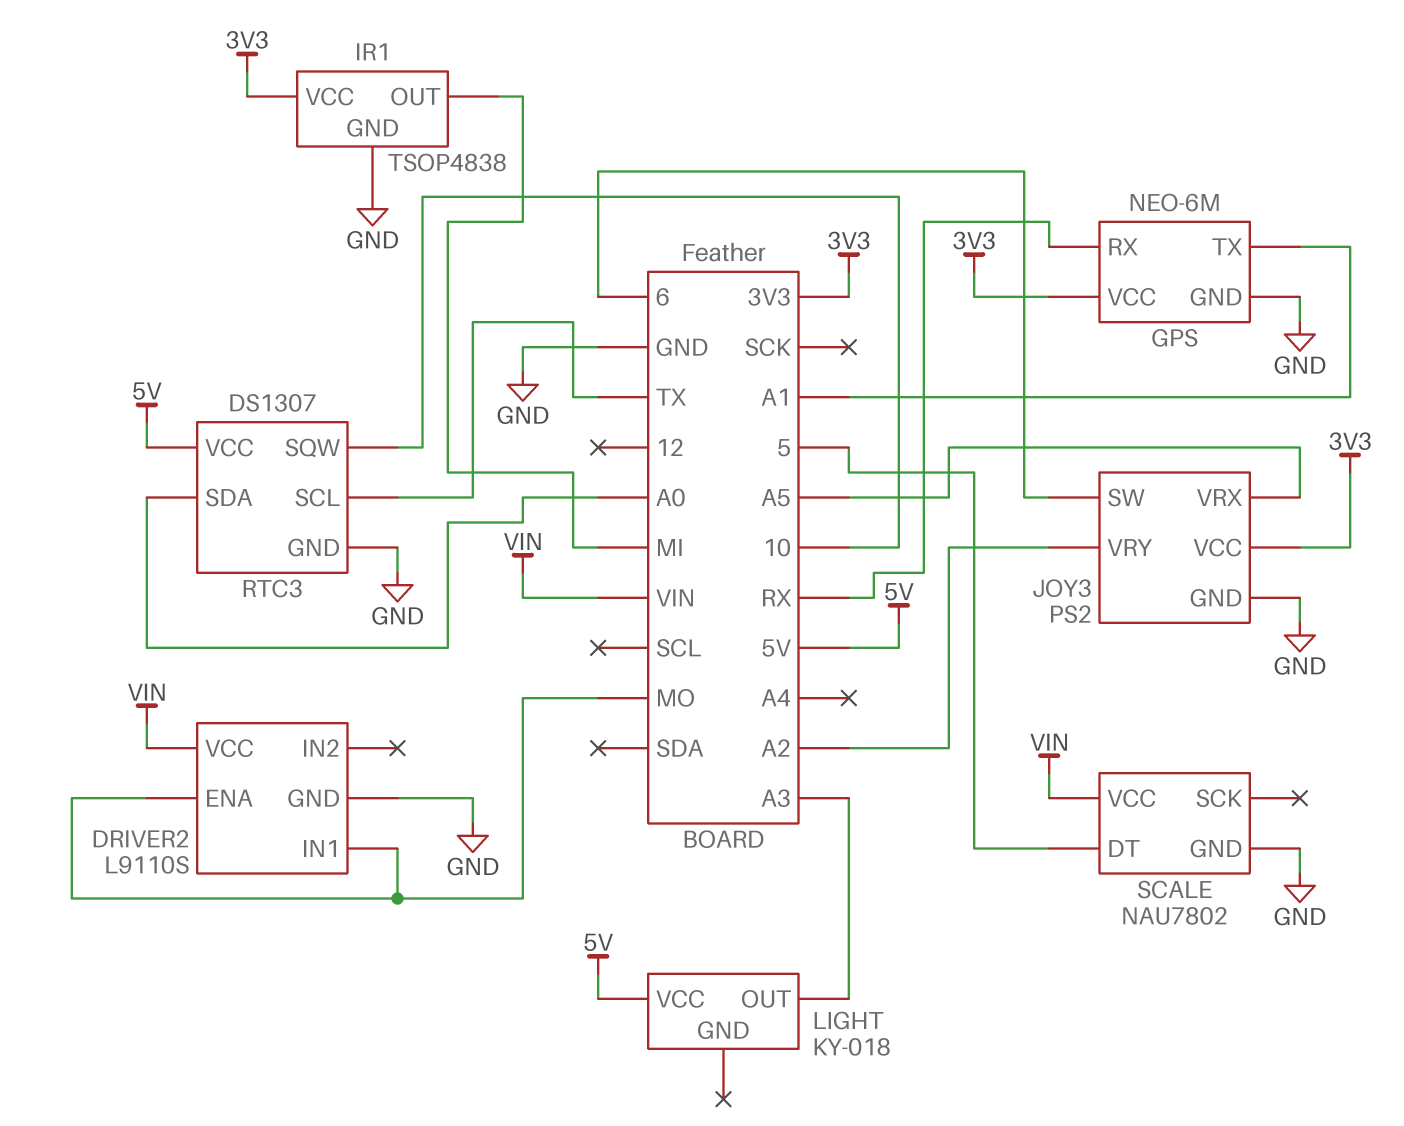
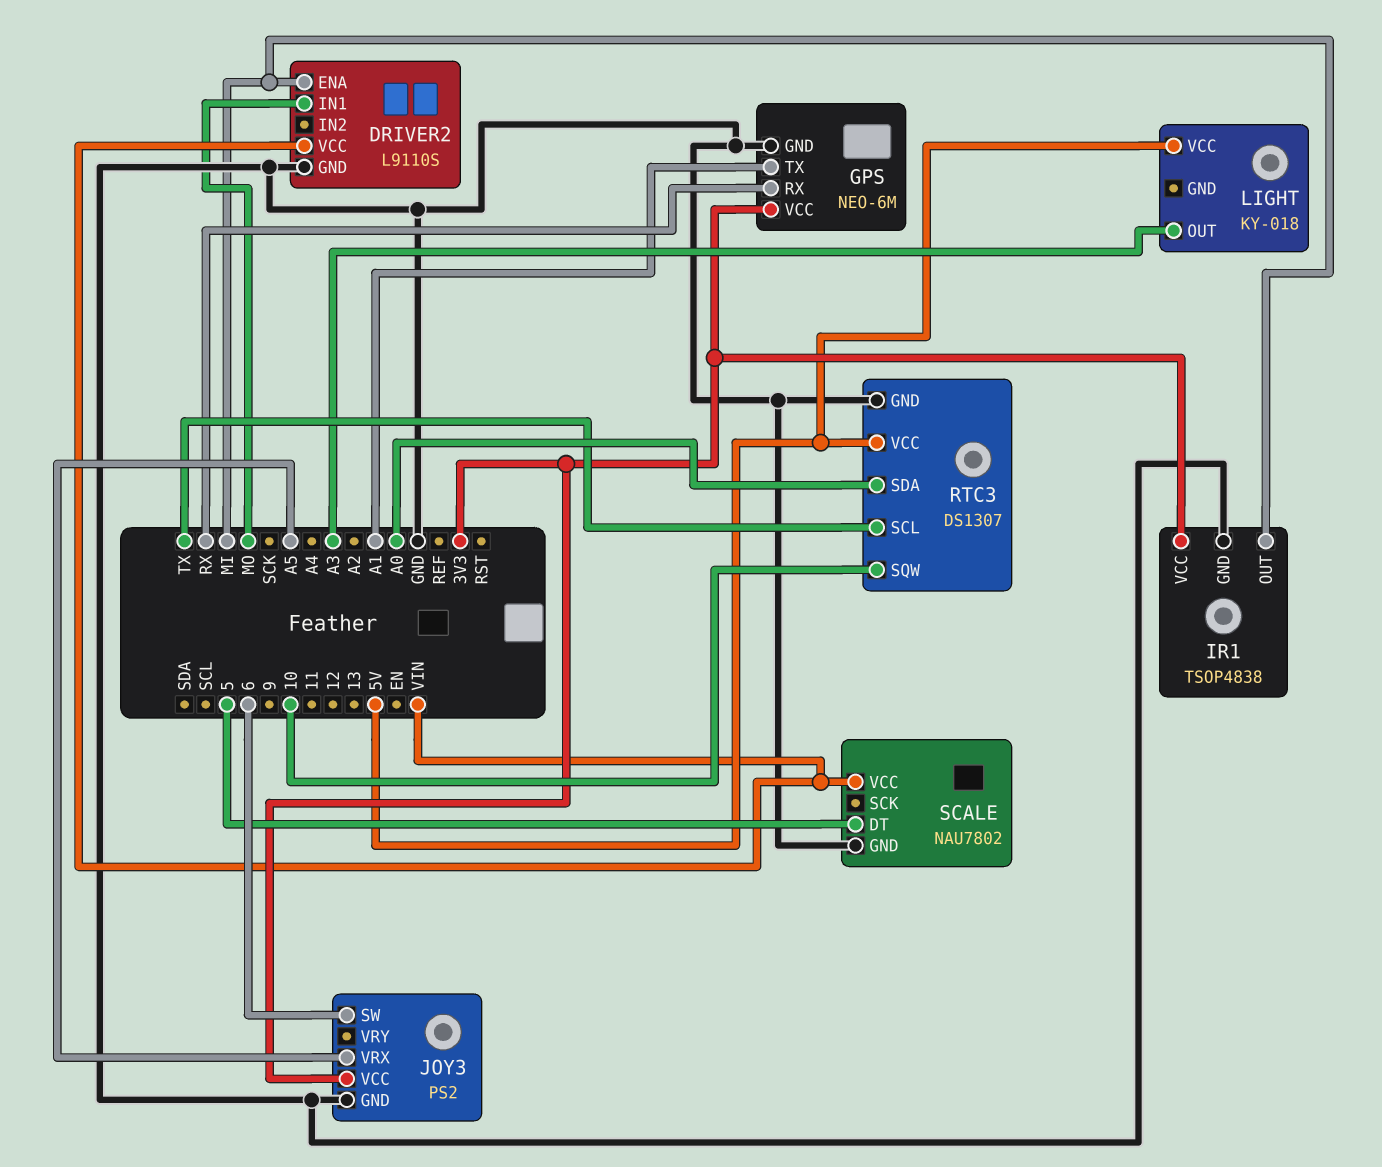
DRIVER2 pin ENA: MO -> MI
JOY3 pin VRY: A2 -> none

